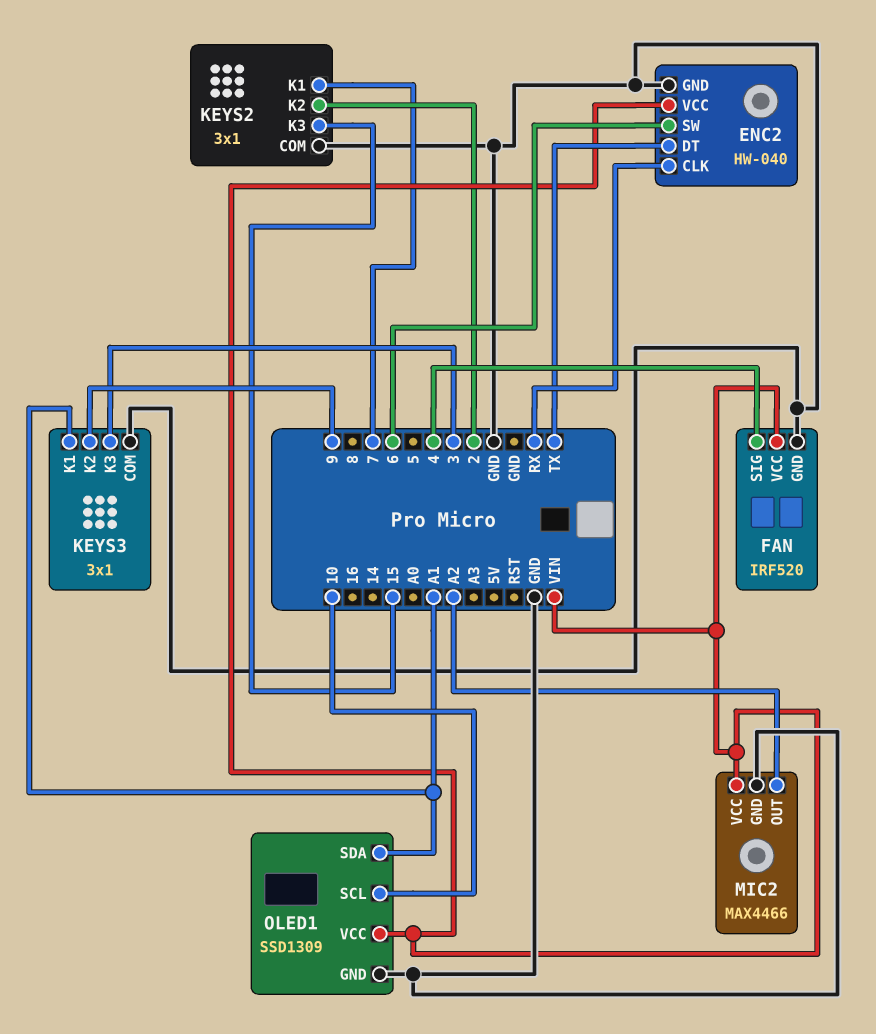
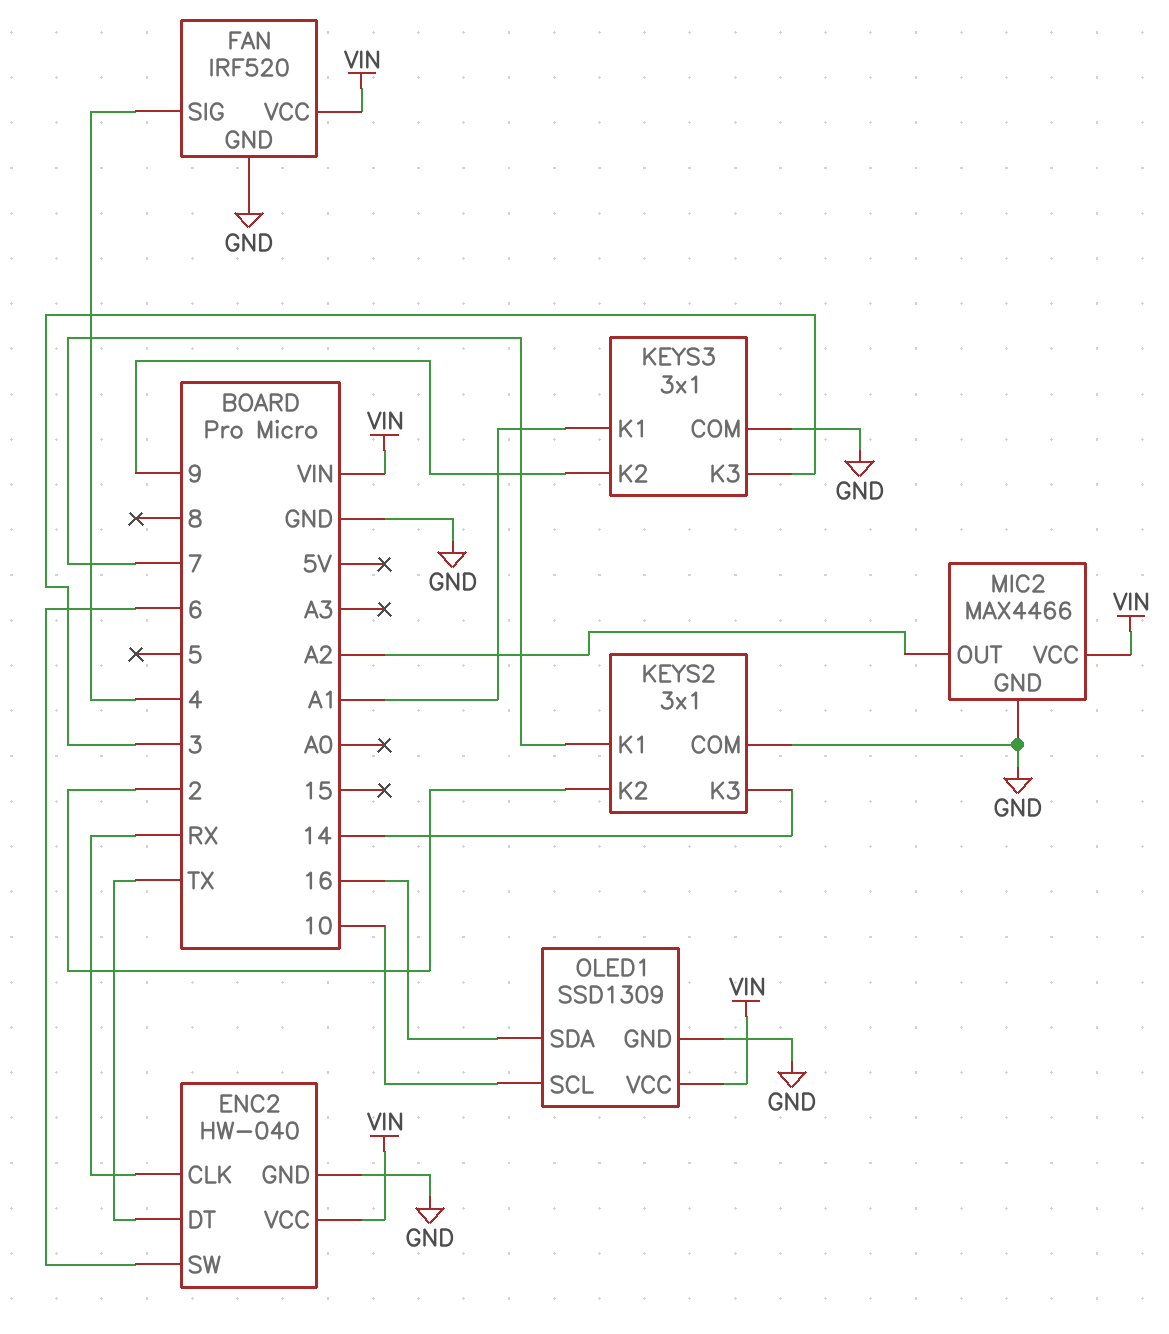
KEYS2 pin K3: 15 -> 14
OLED1 pin SDA: A1 -> 16

